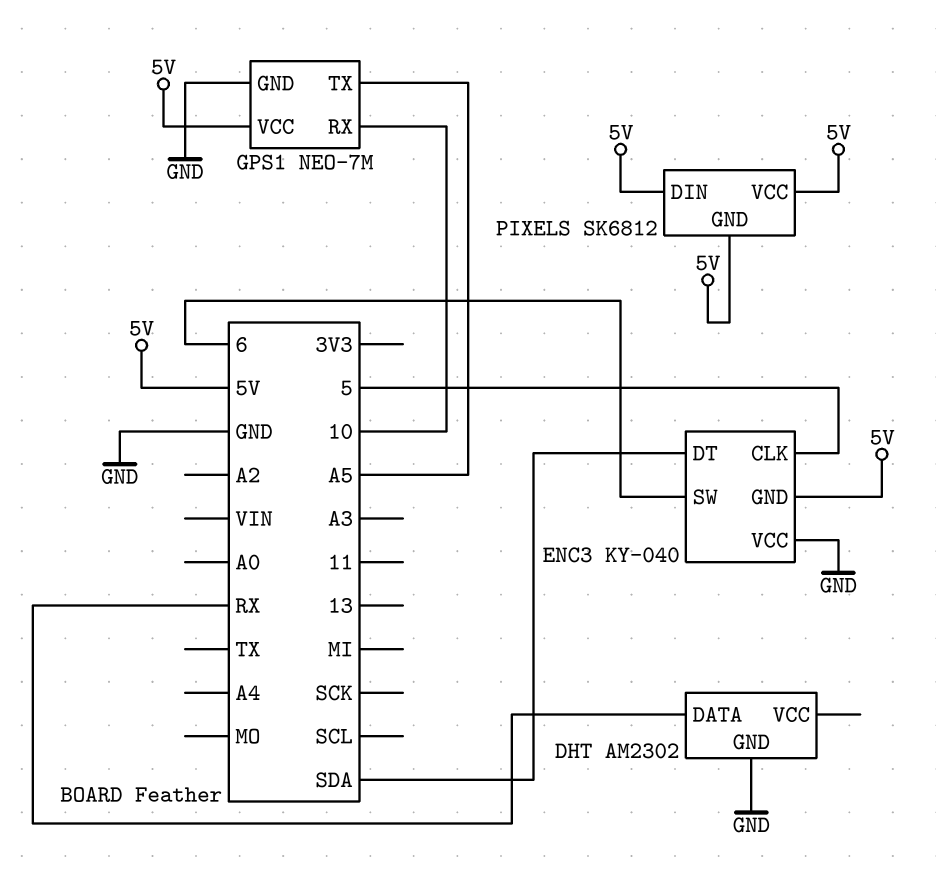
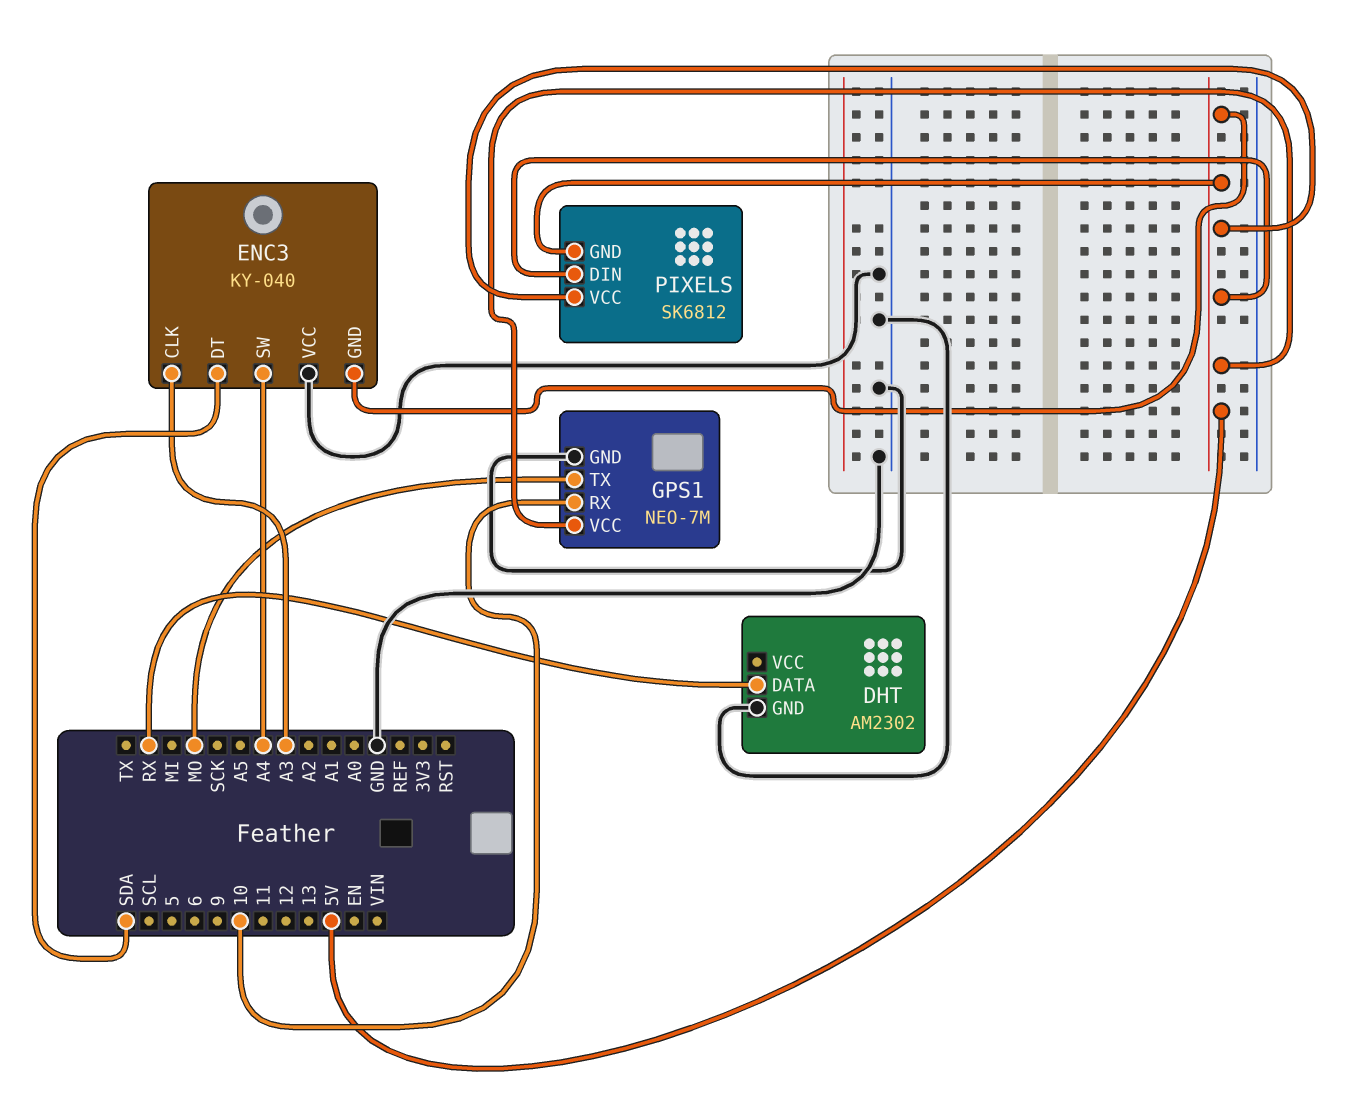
ENC3 pin CLK: 5 -> A3
ENC3 pin SW: 6 -> A4
GPS1 pin TX: A5 -> MO

